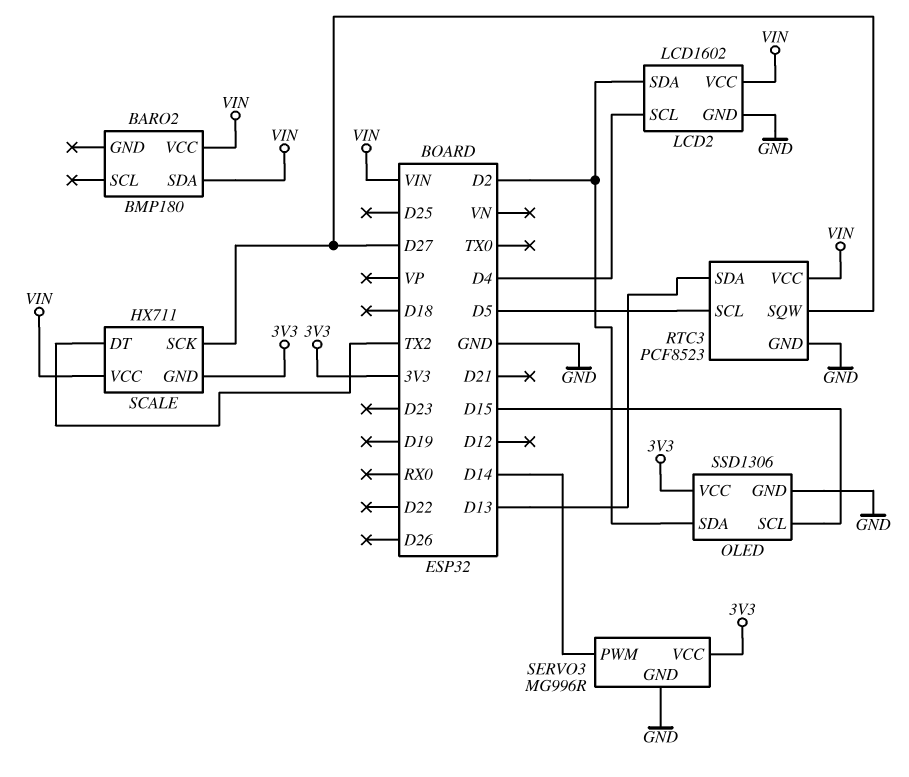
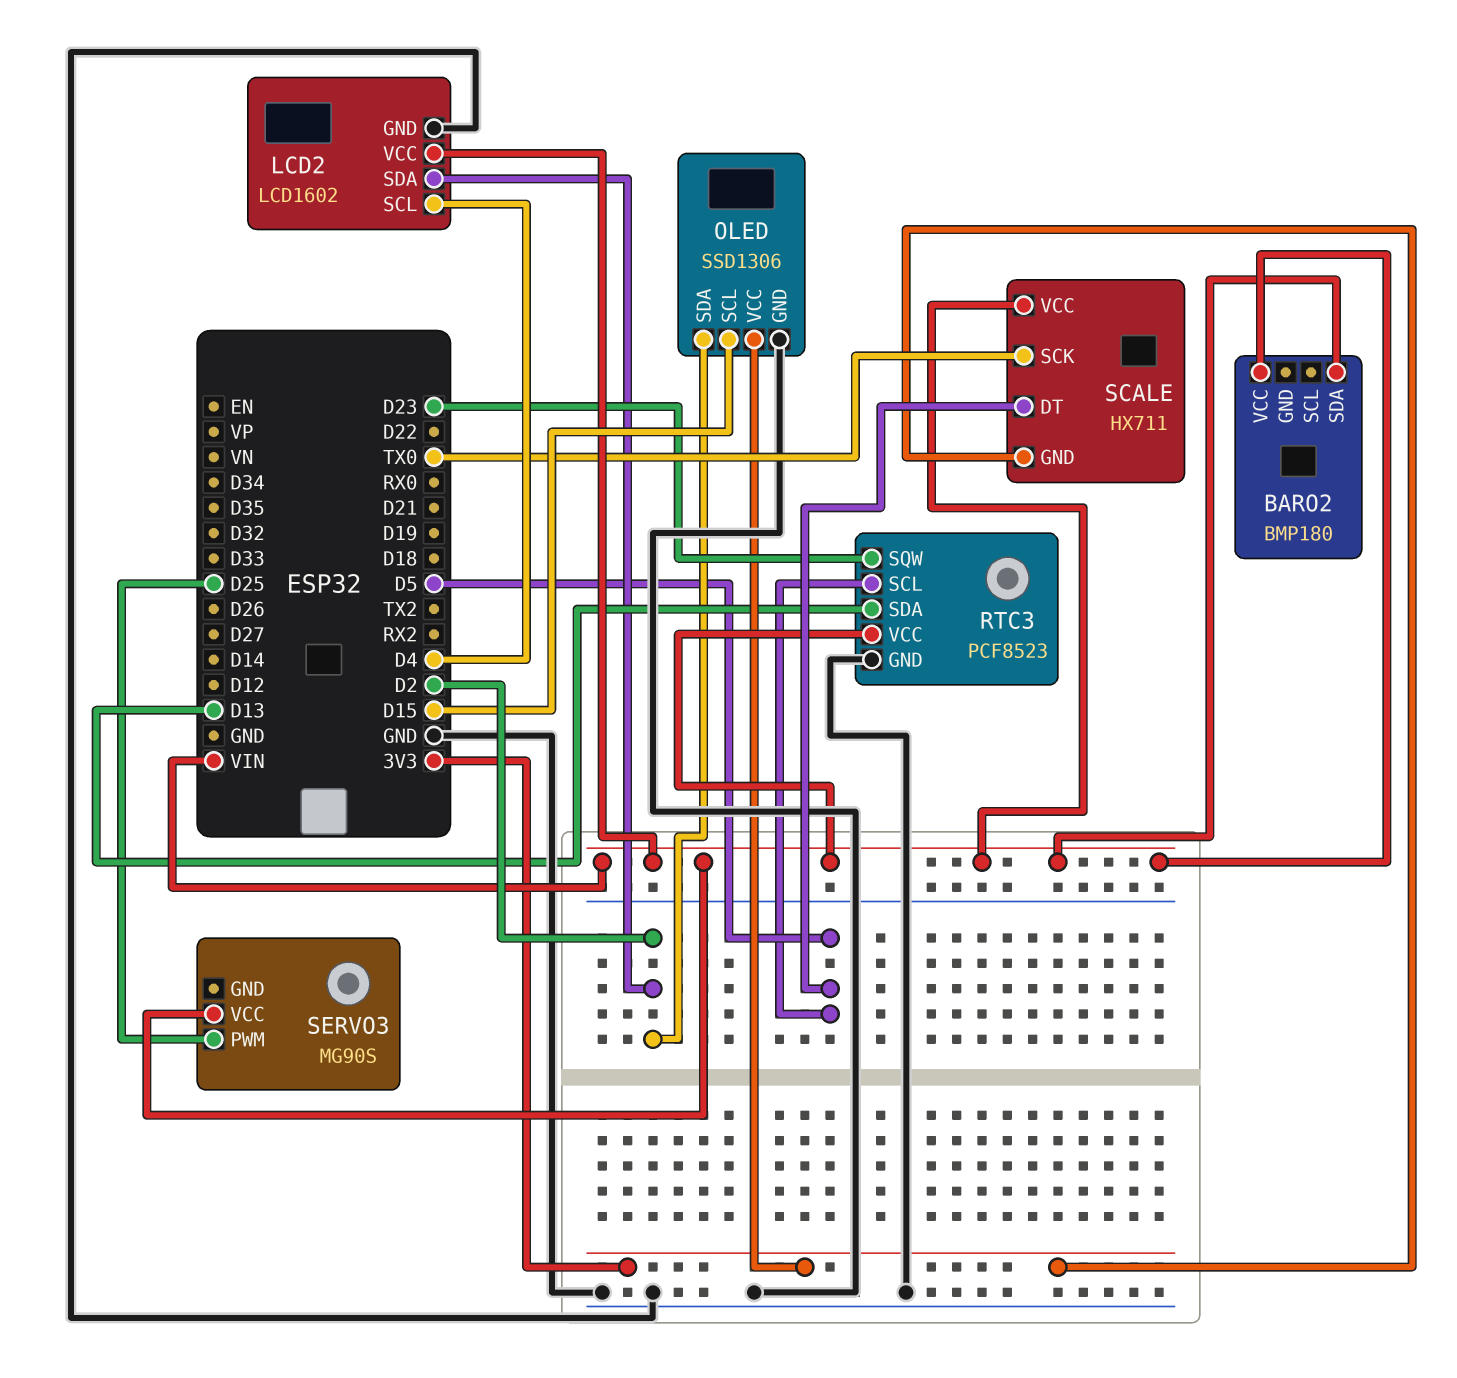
RTC3 pin SQW: D27 -> D23
SCALE pin DT: TX2 -> D5
SCALE pin SCK: D27 -> TX0
SERVO3: MG996R -> MG90S
SERVO3 pin GND: GND -> none
SERVO3 pin PWM: D14 -> D25
SERVO3 pin VCC: 3V3 -> VIN

